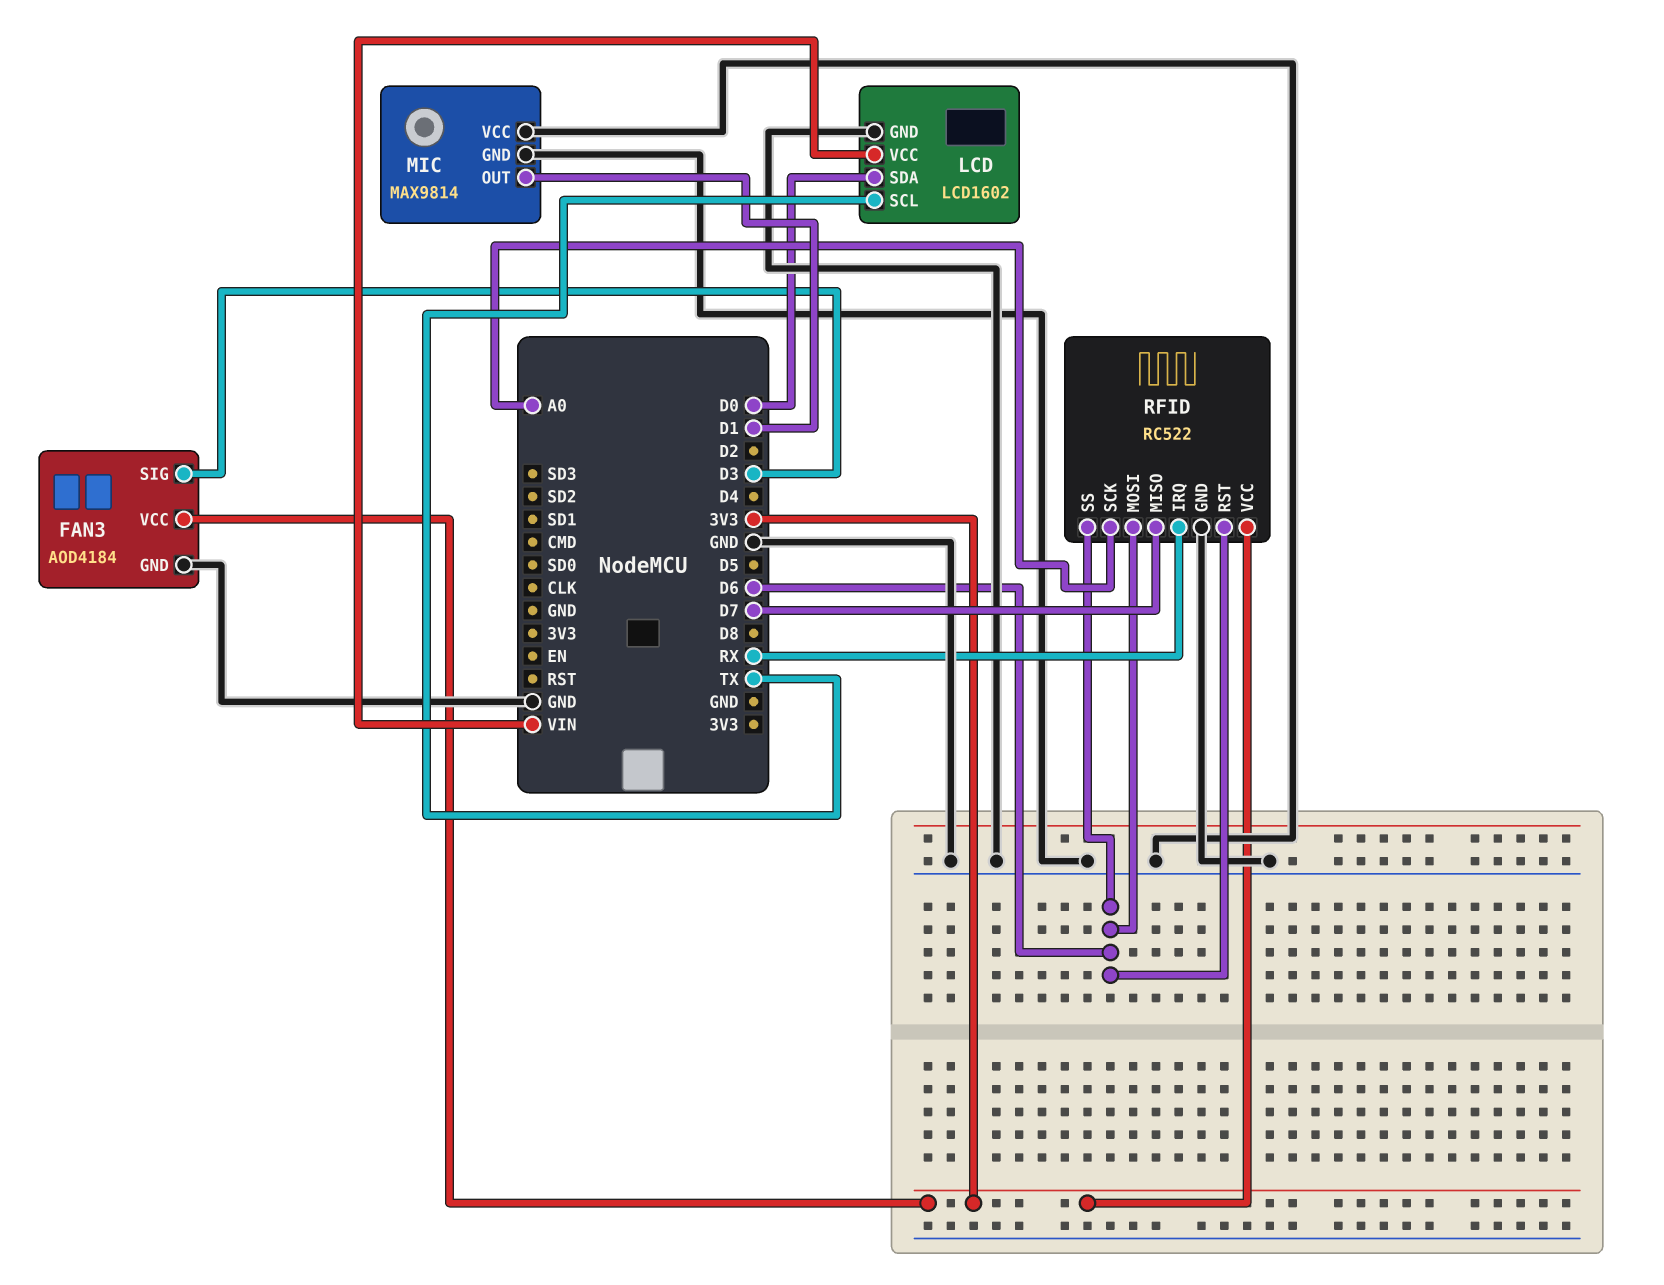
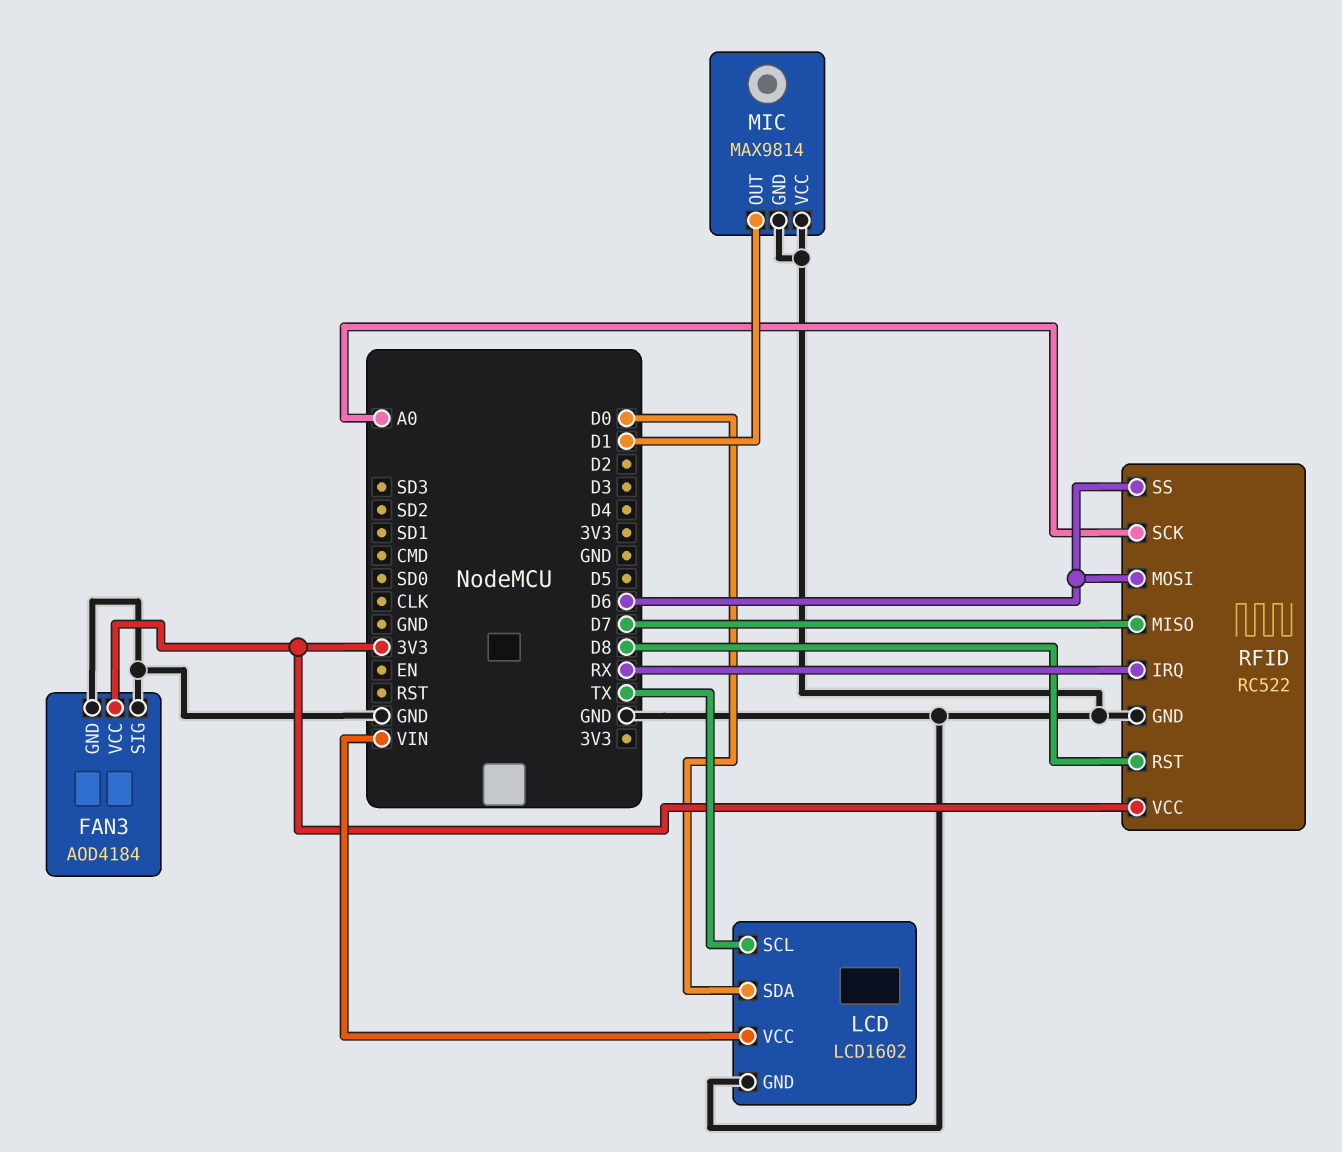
FAN3 pin SIG: D3 -> GND
RFID pin RST: D6 -> D8

